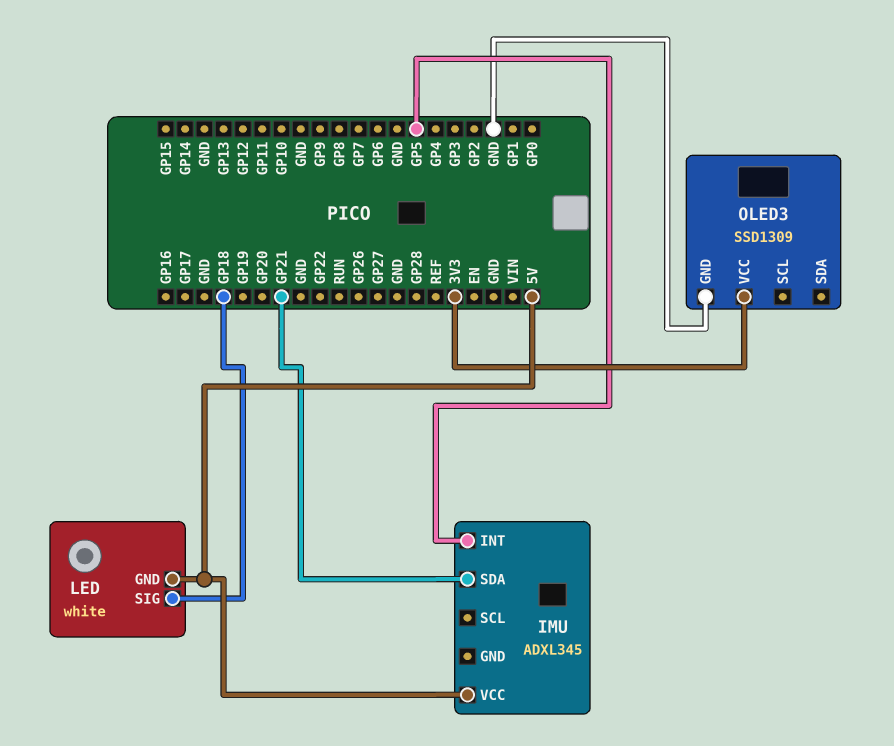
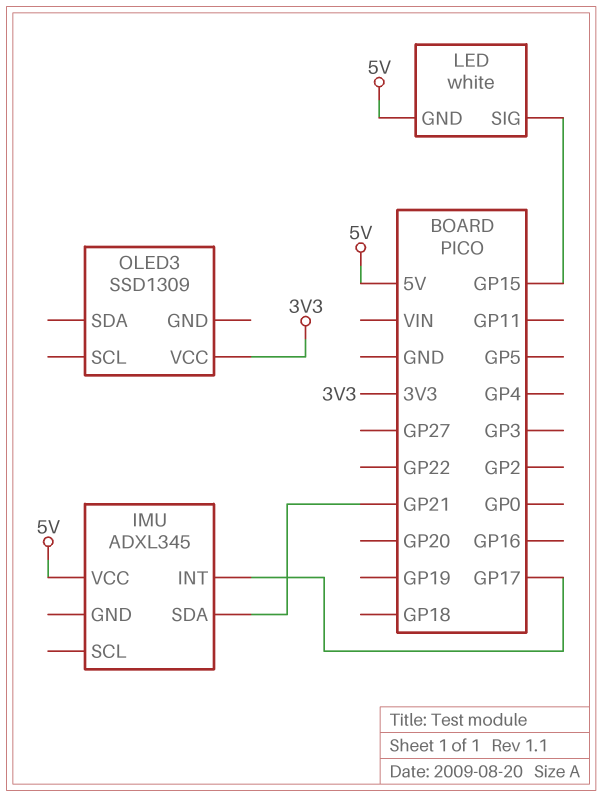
IMU pin INT: GP5 -> GP17
LED pin SIG: GP18 -> GP15
OLED3 pin GND: GND -> none

